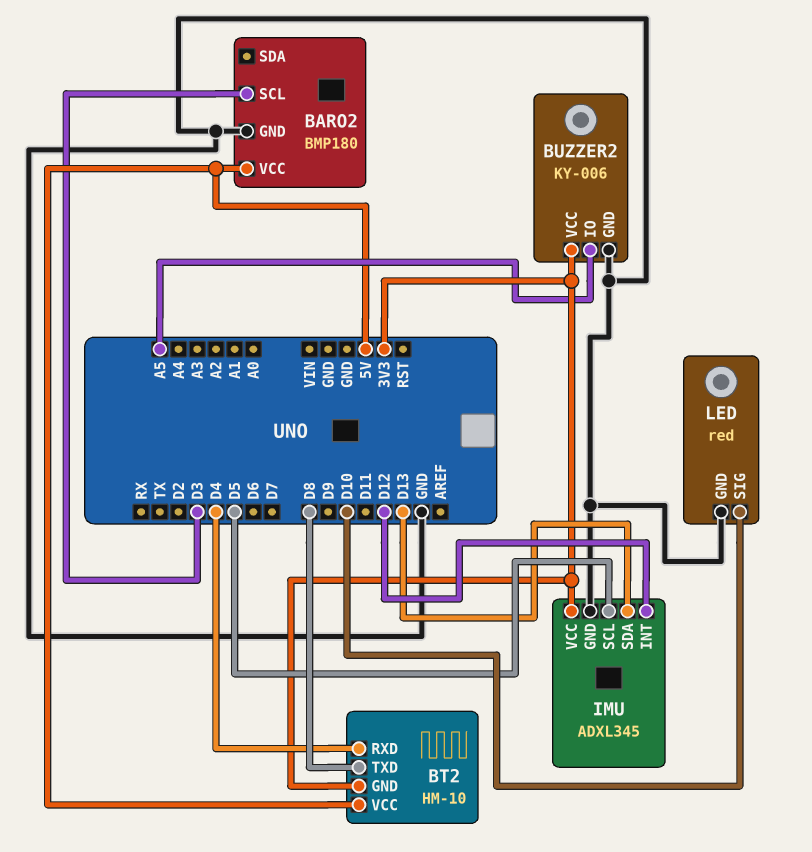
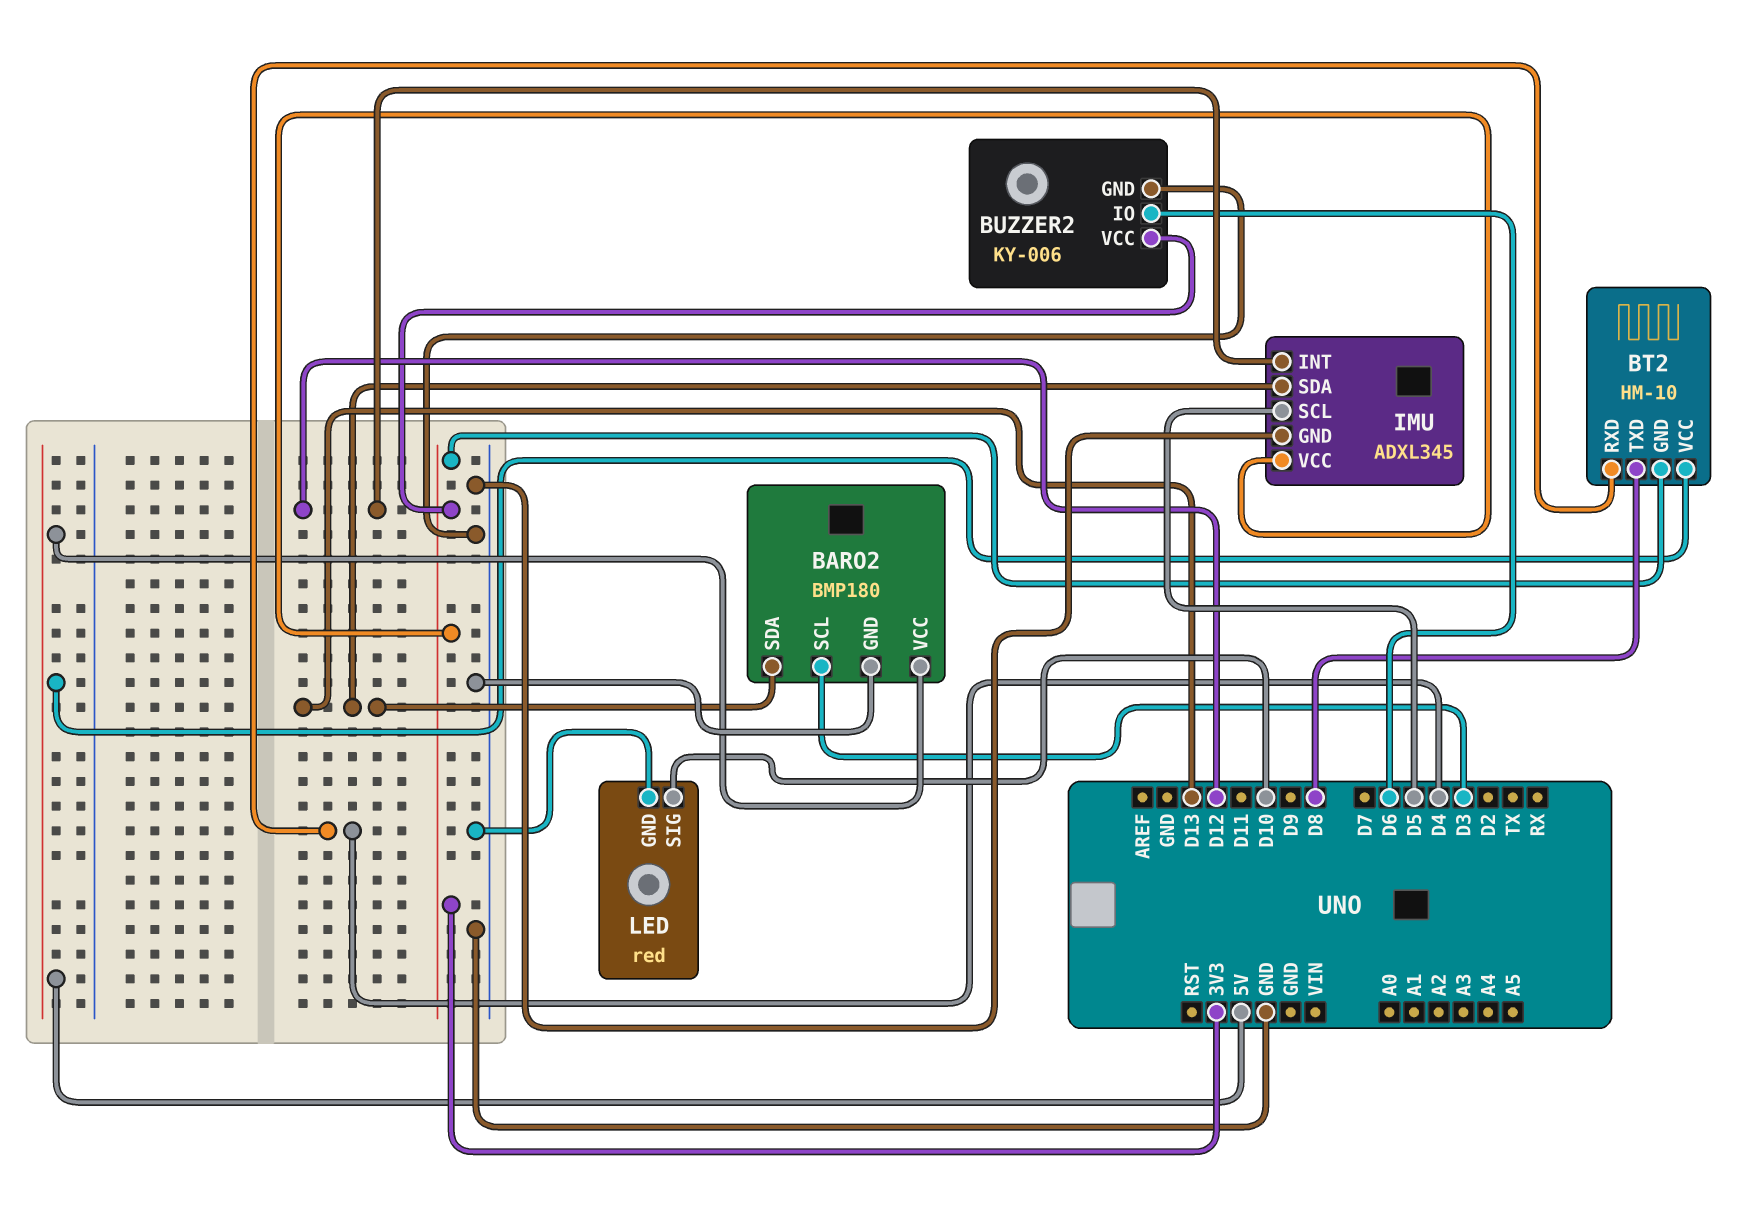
BARO2 pin SDA: none -> D13
BUZZER2 pin IO: A5 -> D6

